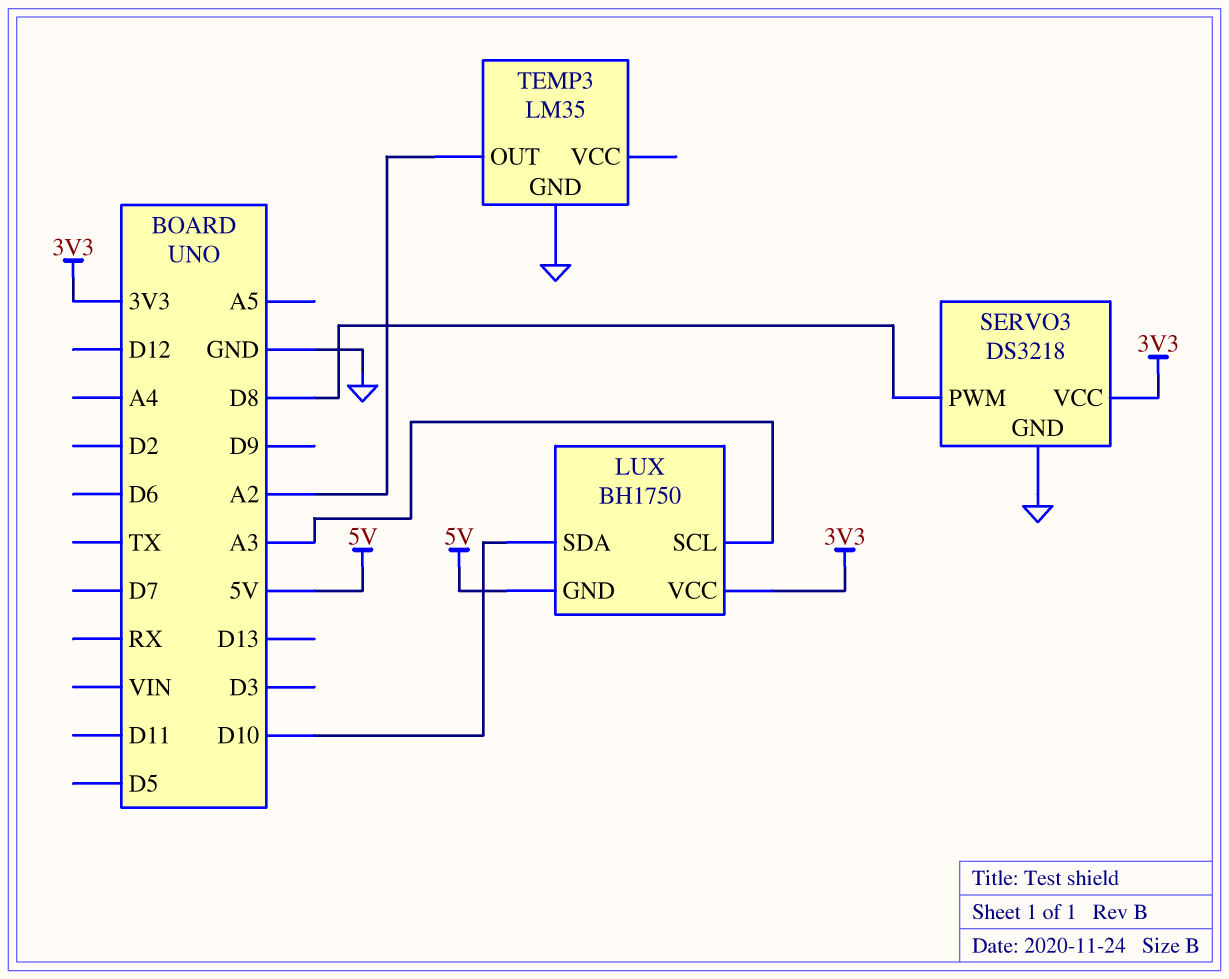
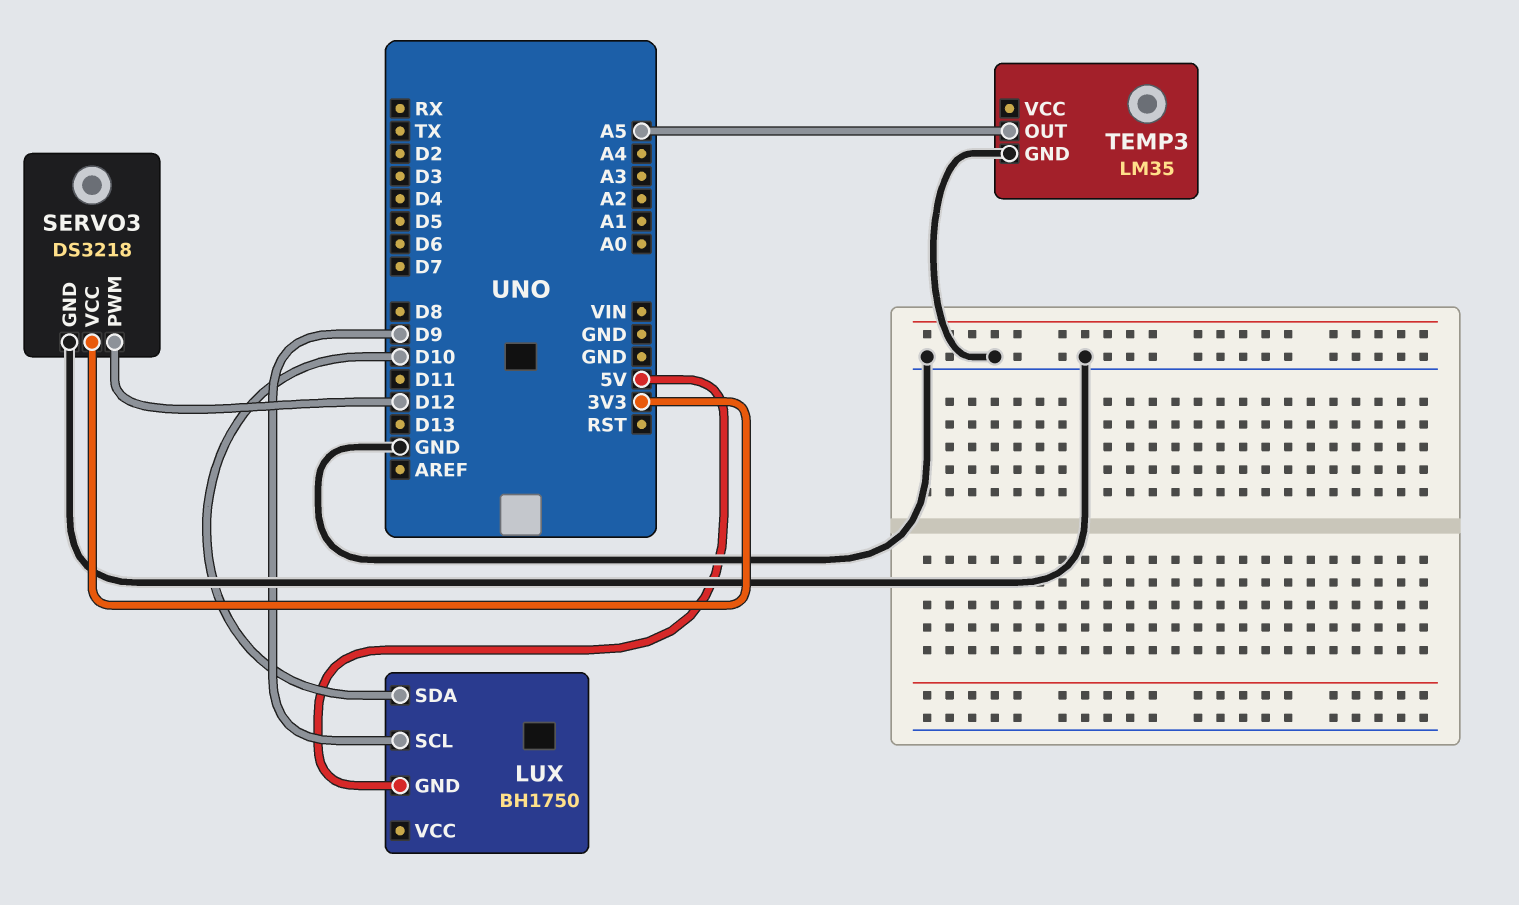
LUX pin SCL: A3 -> D9
LUX pin VCC: 3V3 -> none
SERVO3 pin PWM: D8 -> D12
TEMP3 pin OUT: A2 -> A5

